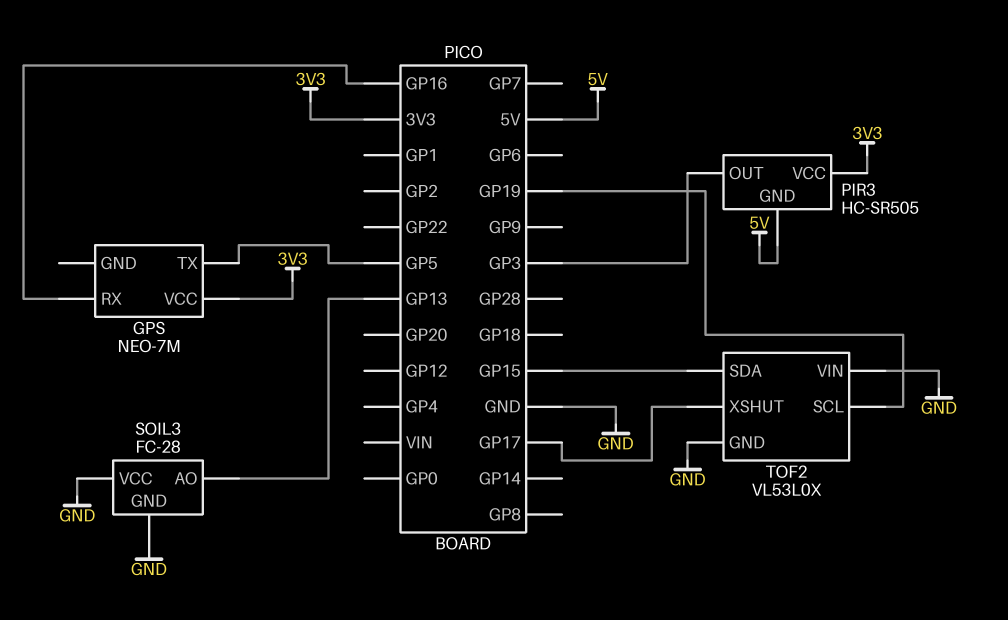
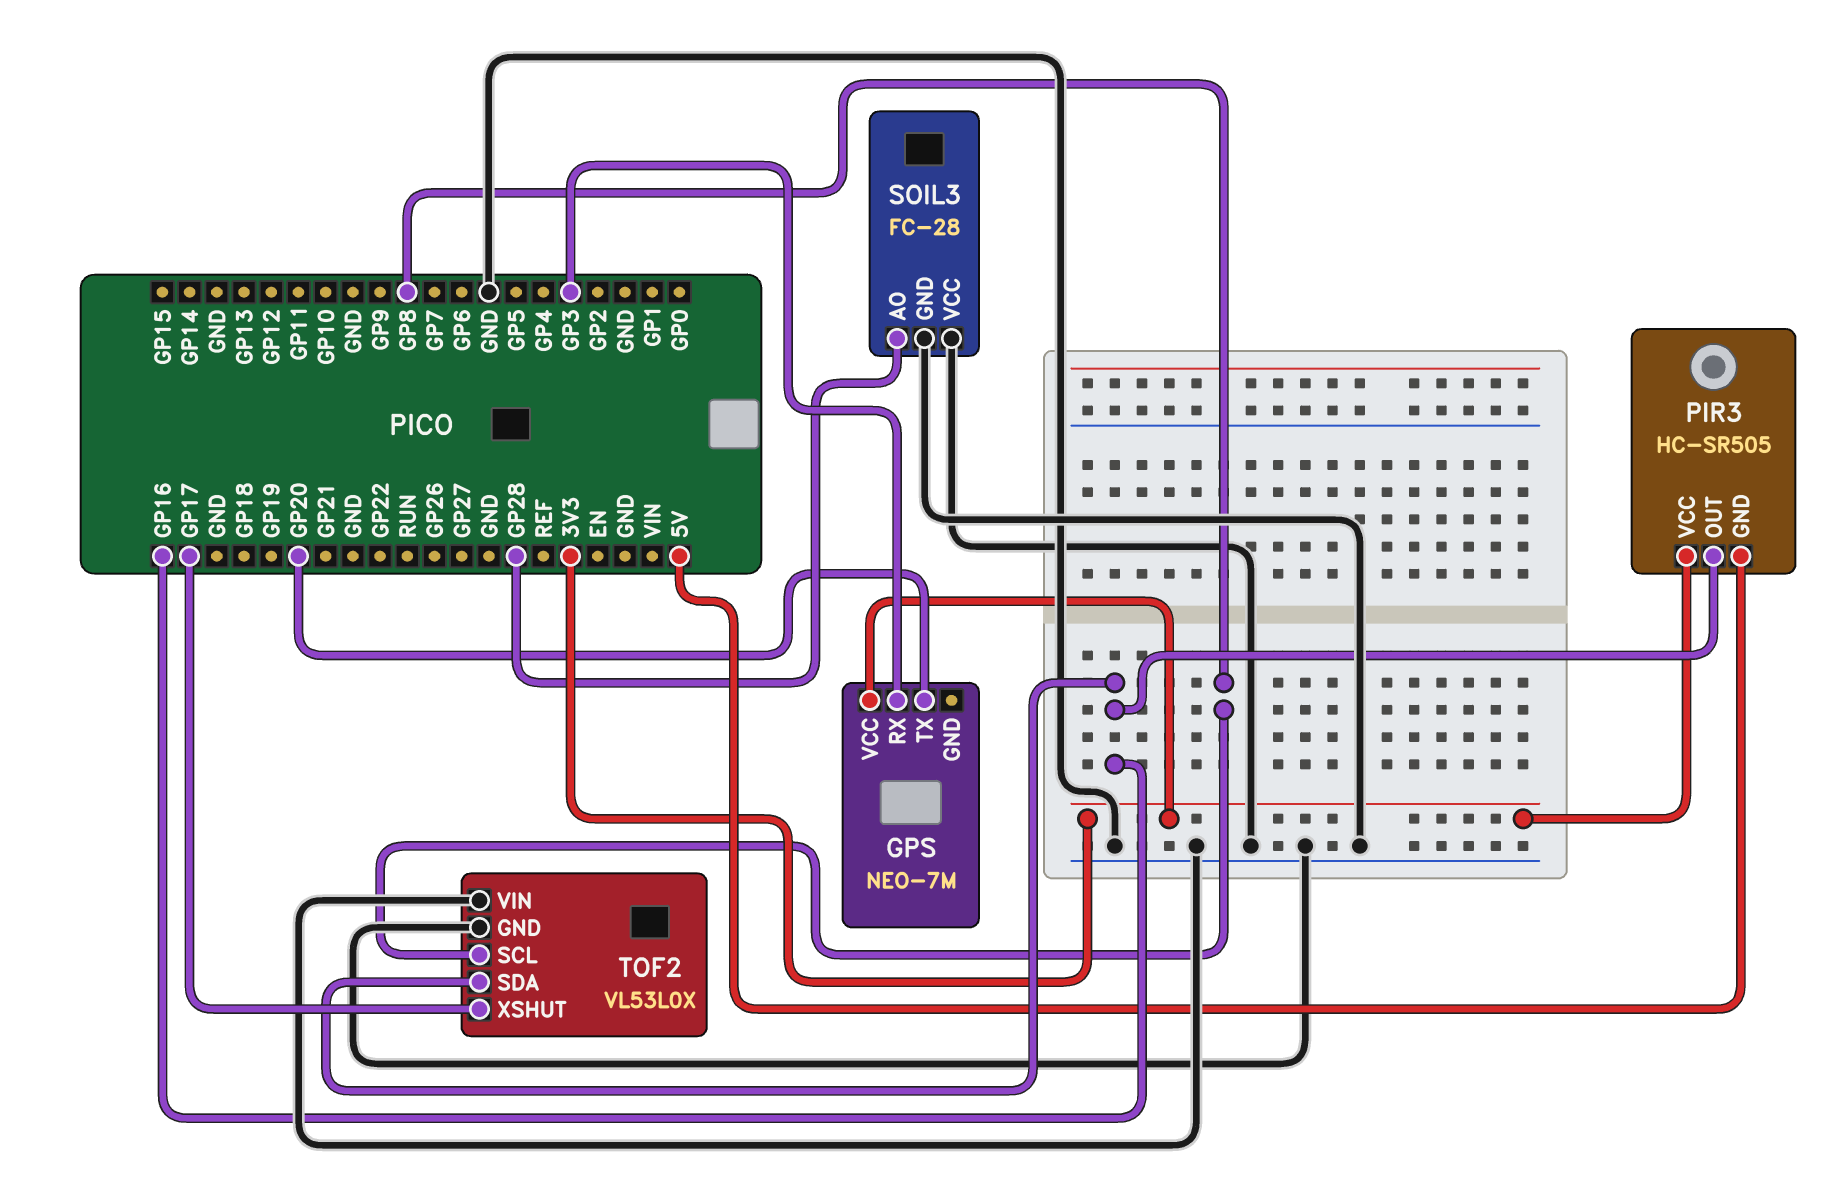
GPS pin RX: GP16 -> GP3
GPS pin TX: GP5 -> GP20
PIR3 pin OUT: GP3 -> GP16
SOIL3 pin AO: GP13 -> GP28
TOF2 pin SCL: GP19 -> GP8
TOF2 pin SDA: GP15 -> GP16

